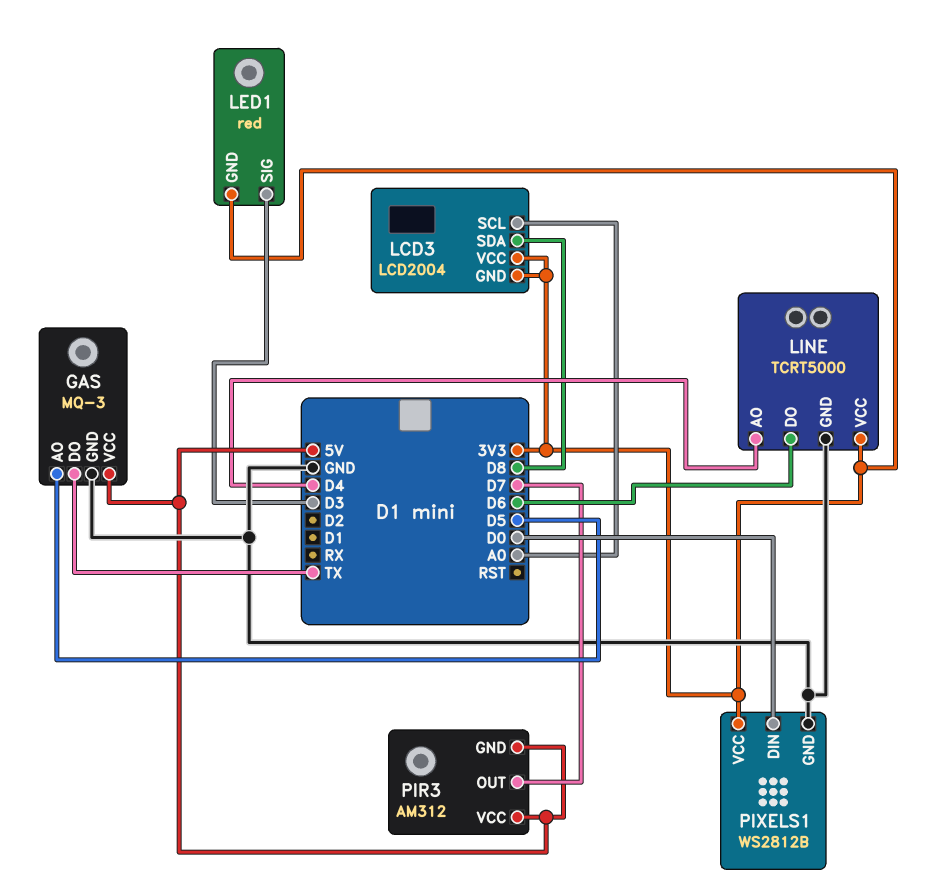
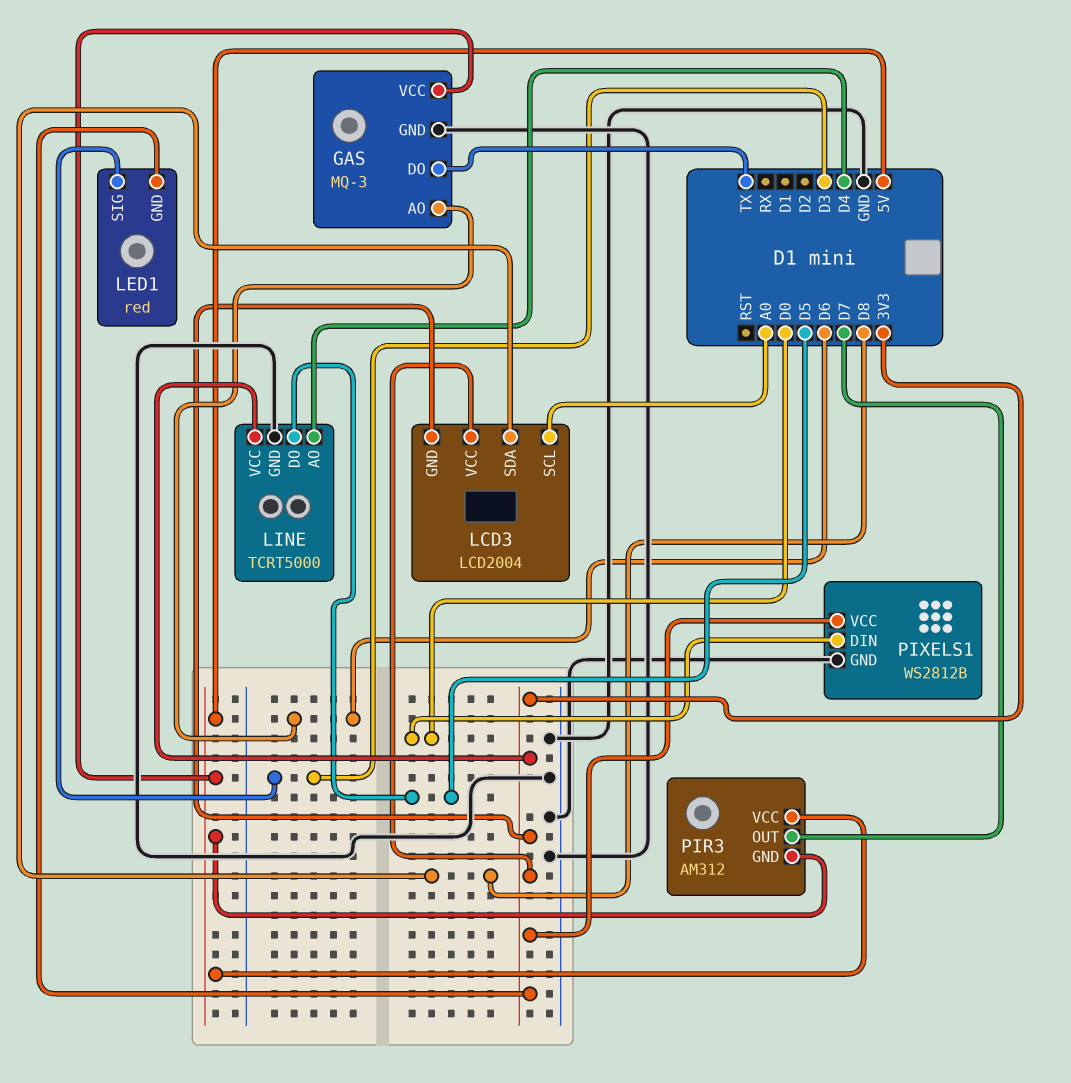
GAS pin AO: D5 -> D6
LINE pin DO: D6 -> D5

